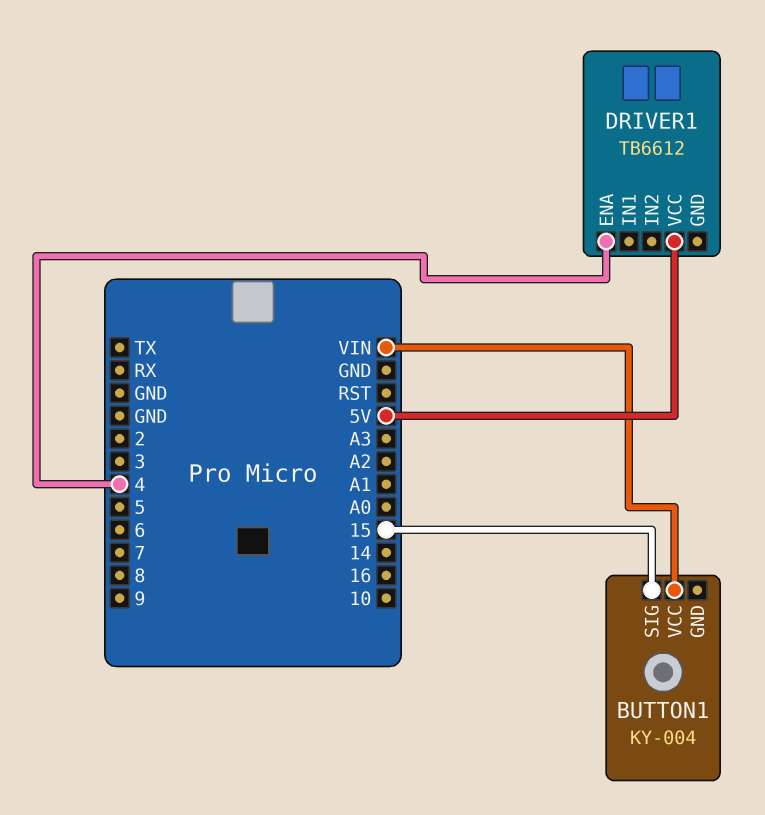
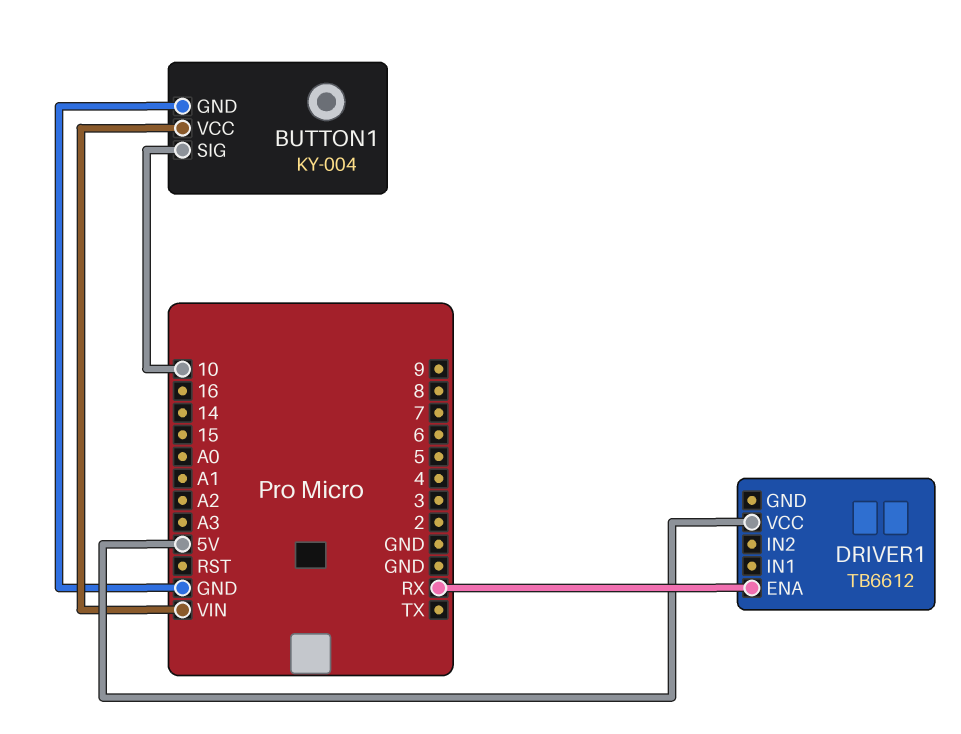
BUTTON1 pin GND: none -> GND
BUTTON1 pin SIG: 15 -> 10
DRIVER1 pin ENA: 4 -> RX

